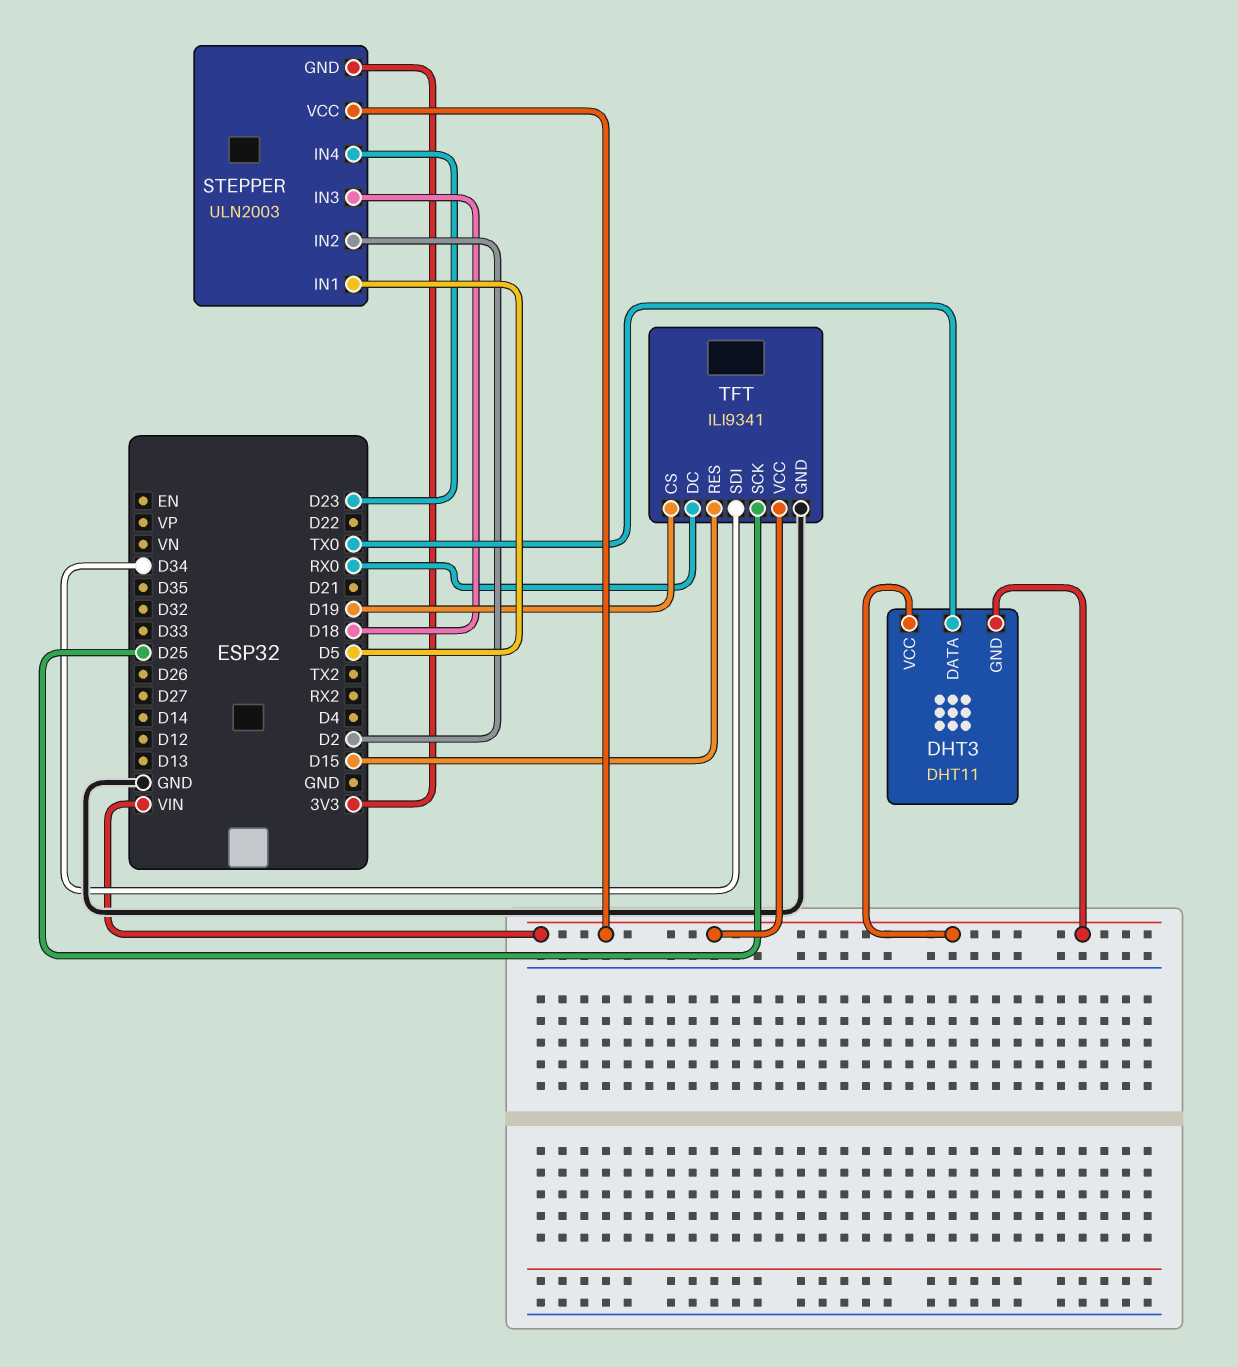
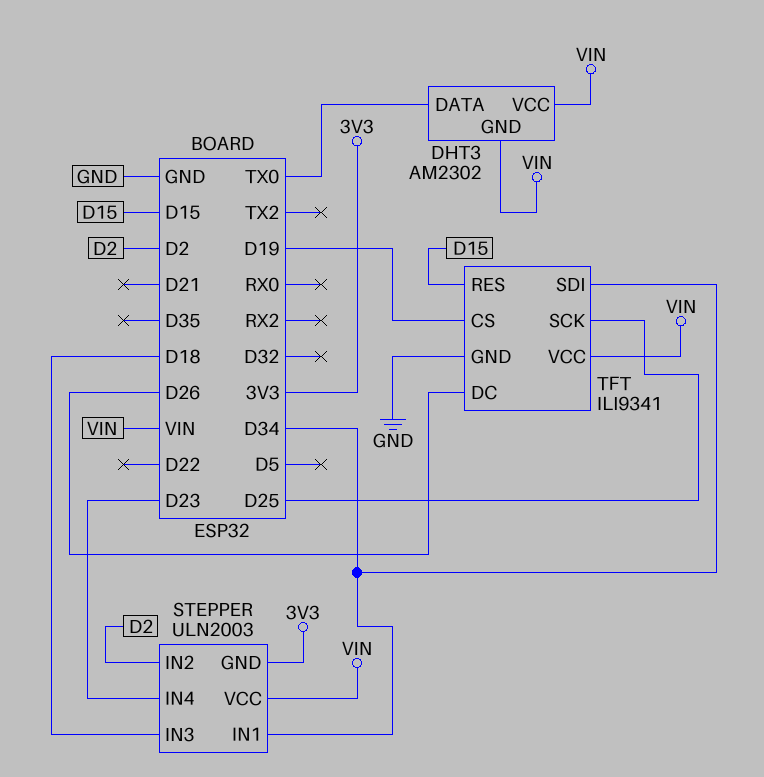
DHT3: DHT11 -> AM2302
STEPPER pin IN1: D5 -> D34
TFT pin DC: RX0 -> D26

